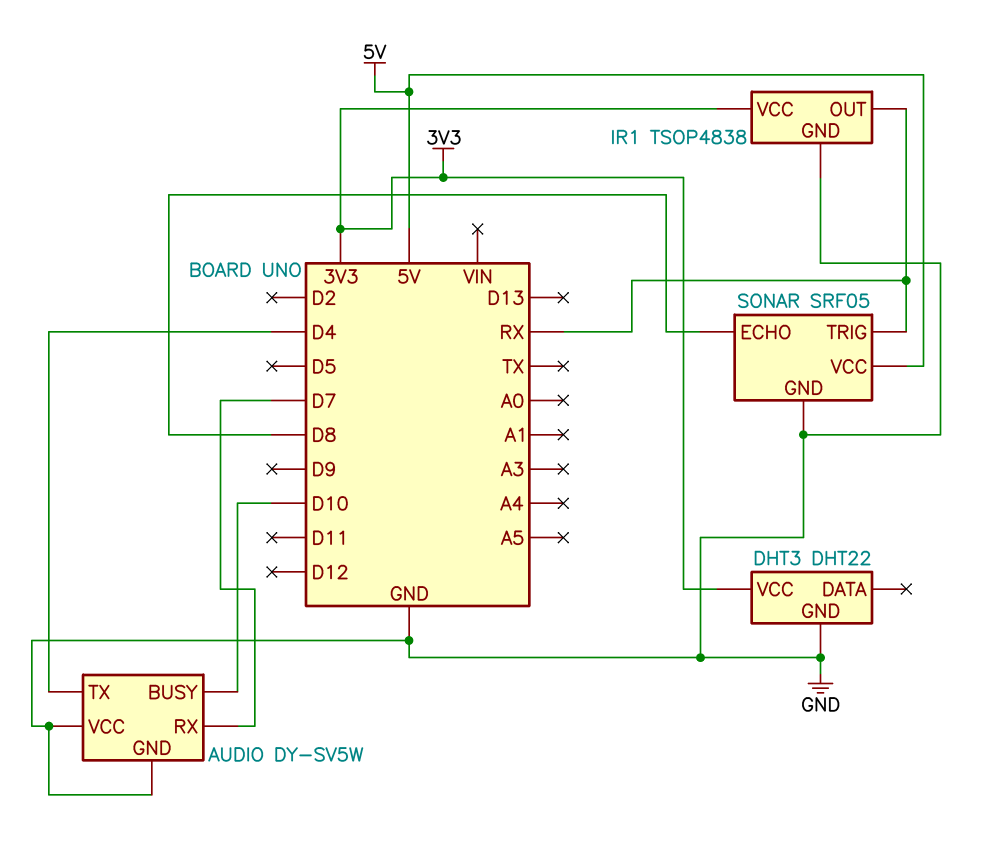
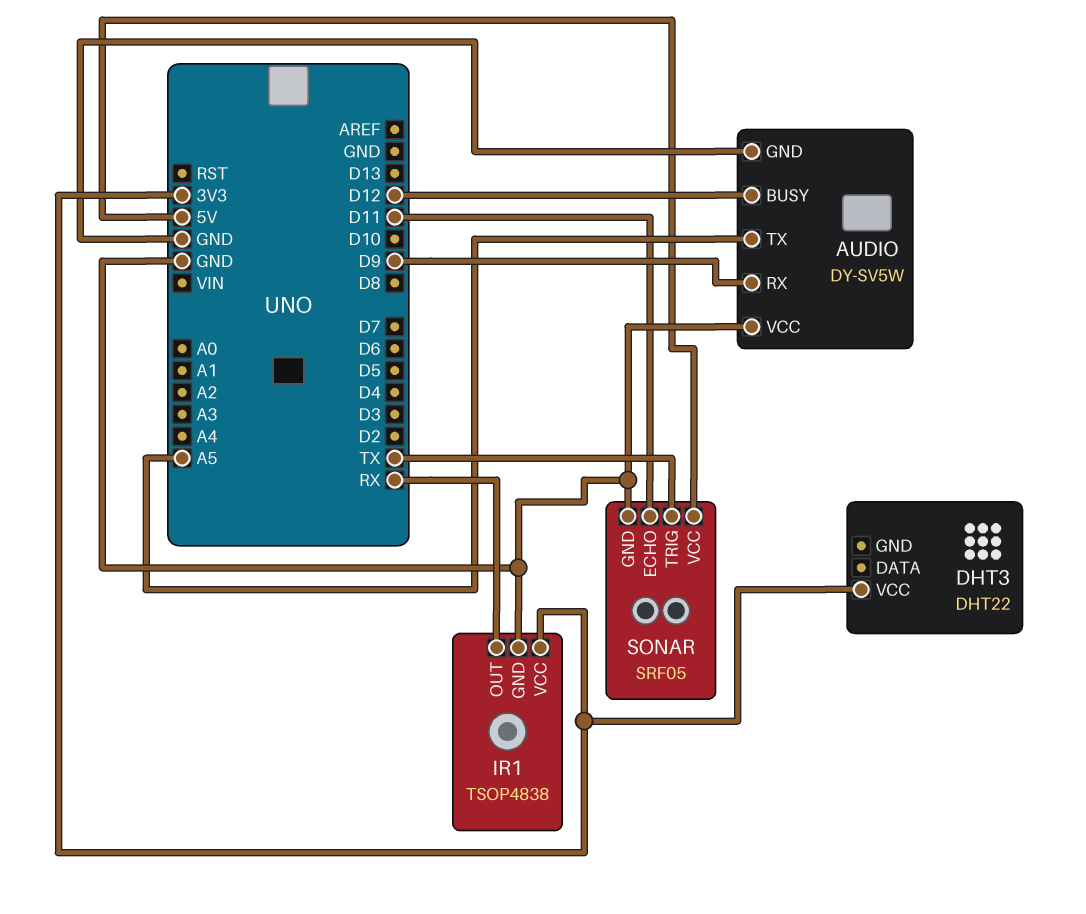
AUDIO pin BUSY: D10 -> D12
AUDIO pin RX: D7 -> D9
AUDIO pin TX: D4 -> A5
DHT3 pin GND: GND -> none
SONAR pin ECHO: D8 -> D11
SONAR pin TRIG: RX -> TX

